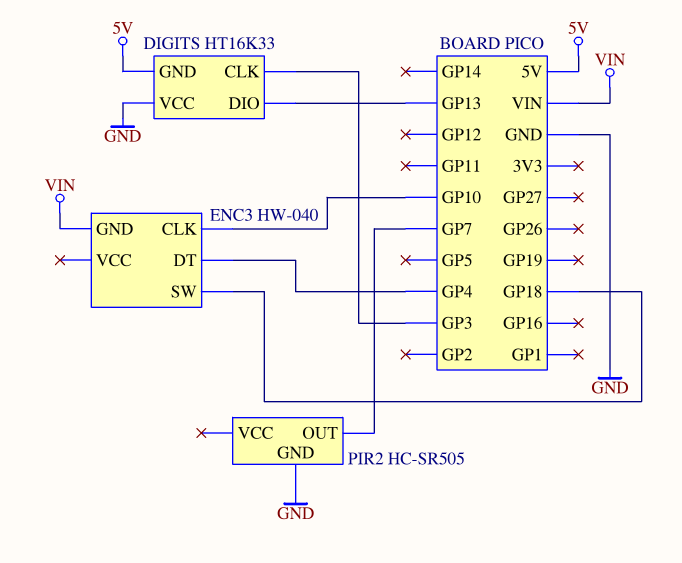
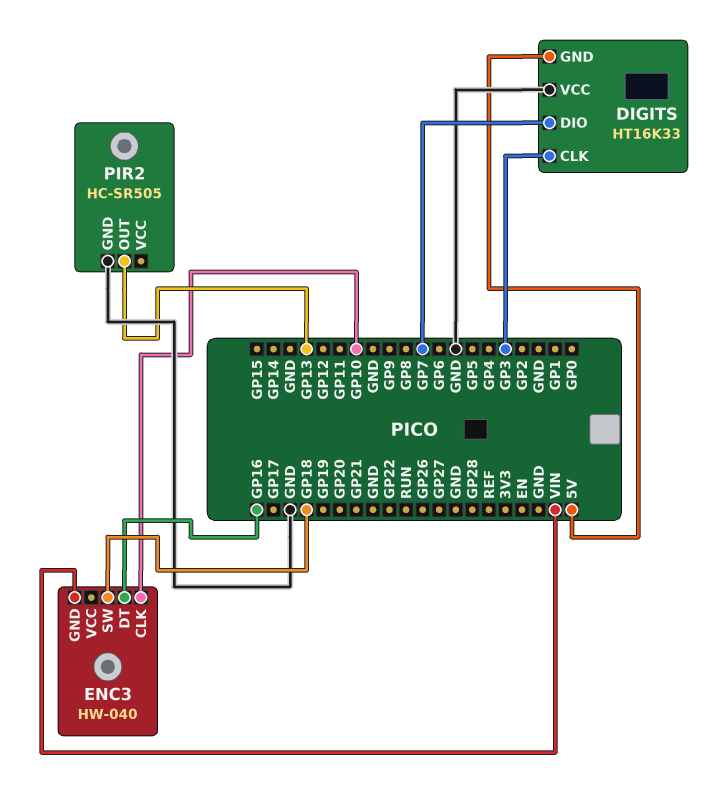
DIGITS pin DIO: GP13 -> GP7
ENC3 pin DT: GP4 -> GP16
PIR2 pin OUT: GP7 -> GP13

